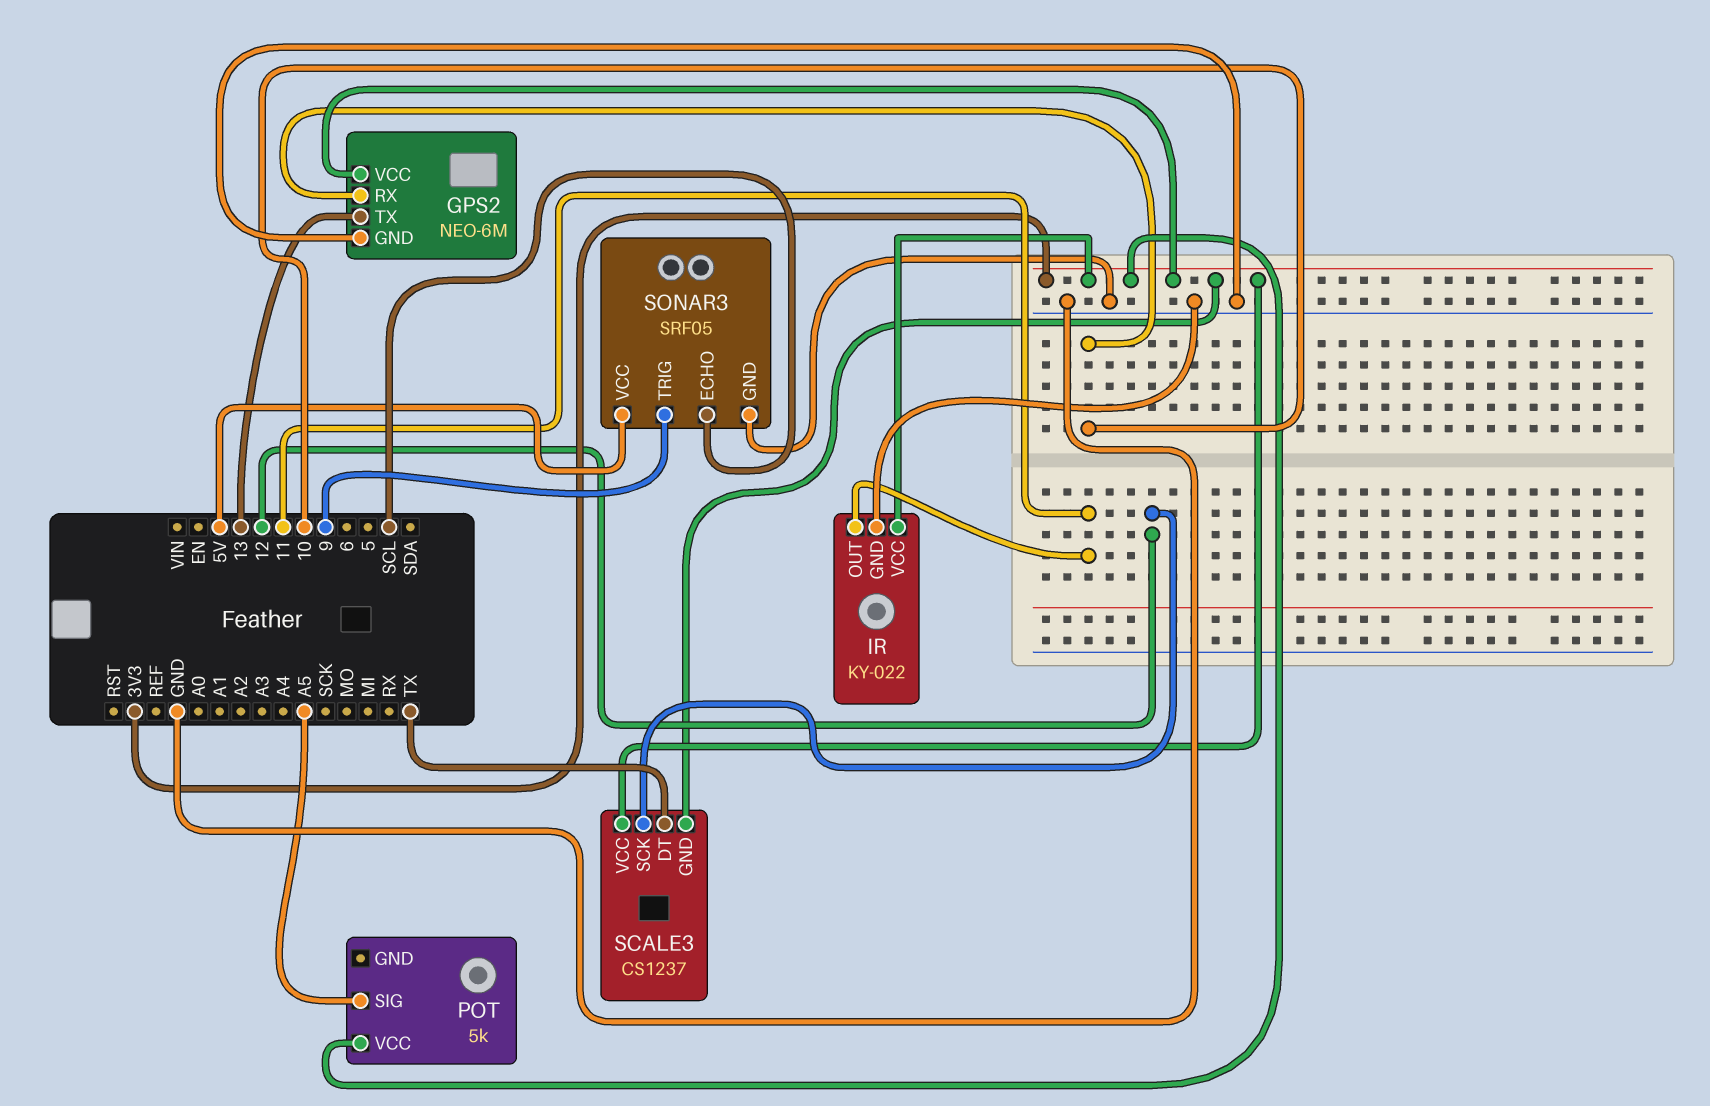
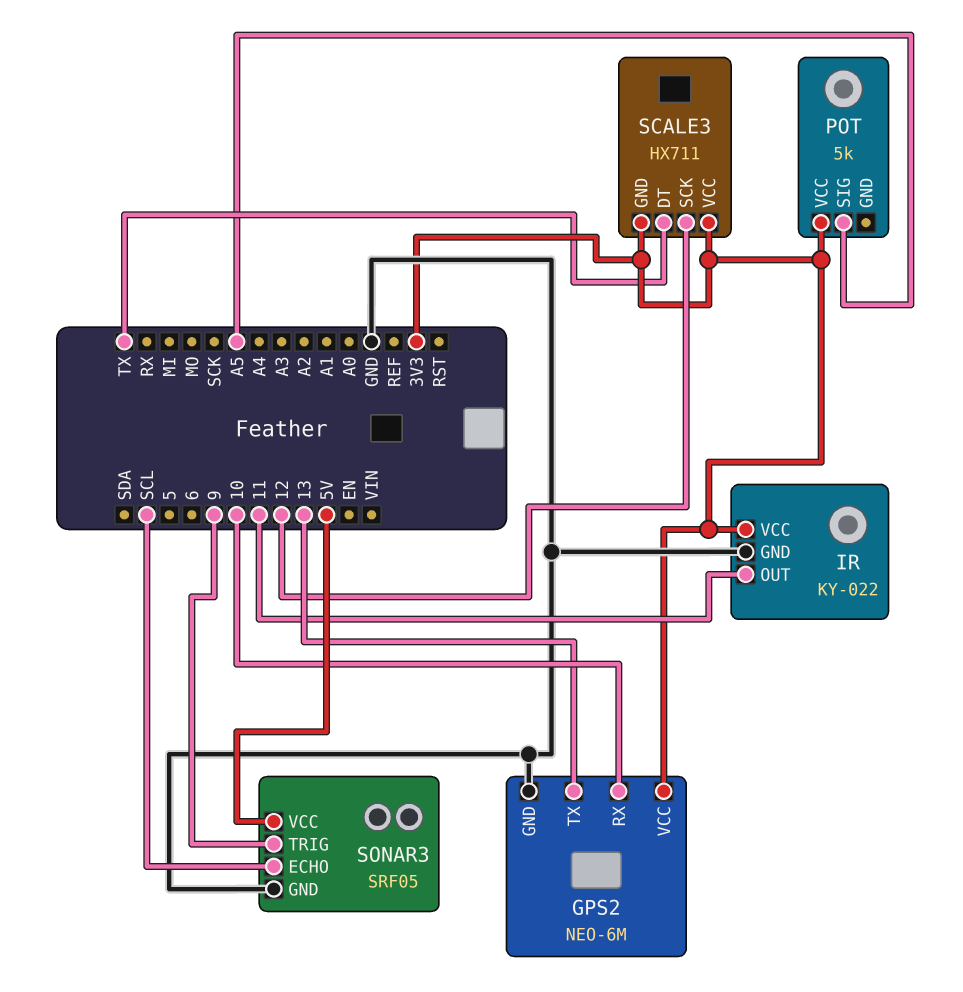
SCALE3: CS1237 -> HX711

